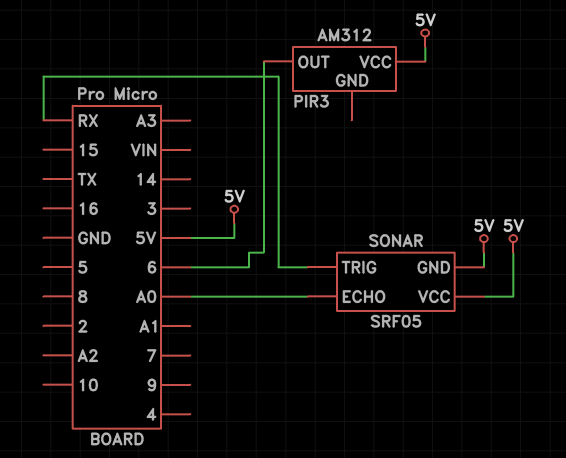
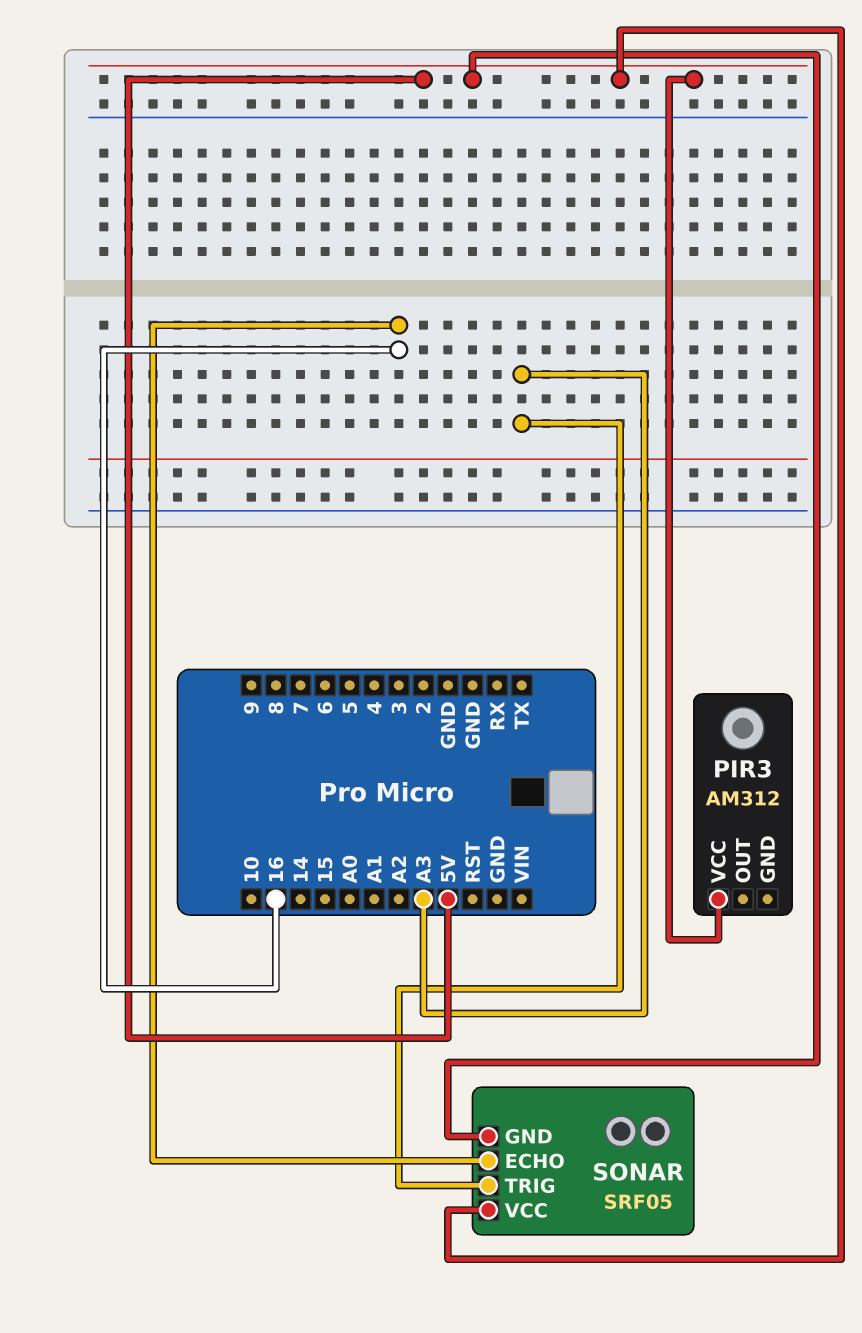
PIR3 pin OUT: 6 -> none
SONAR pin ECHO: A0 -> 16
SONAR pin TRIG: RX -> A3

